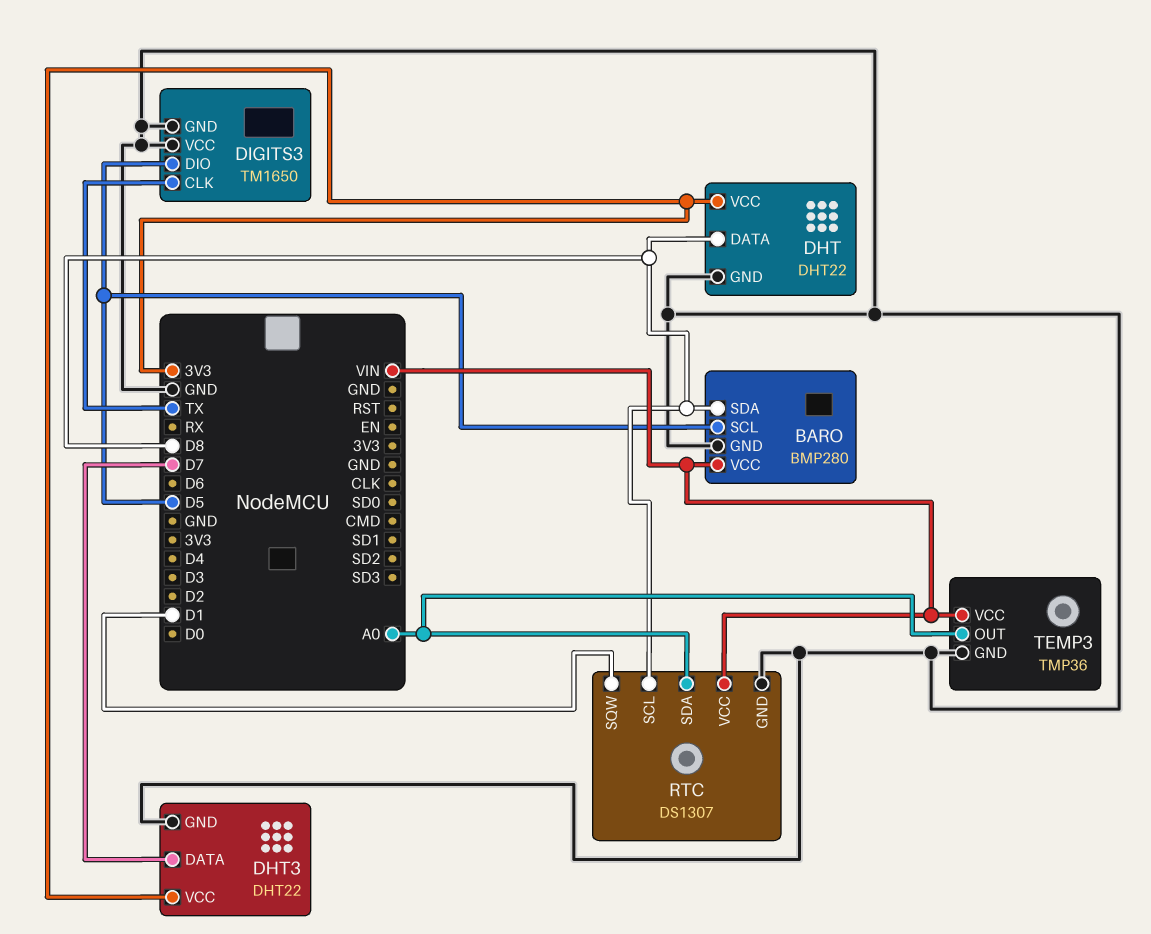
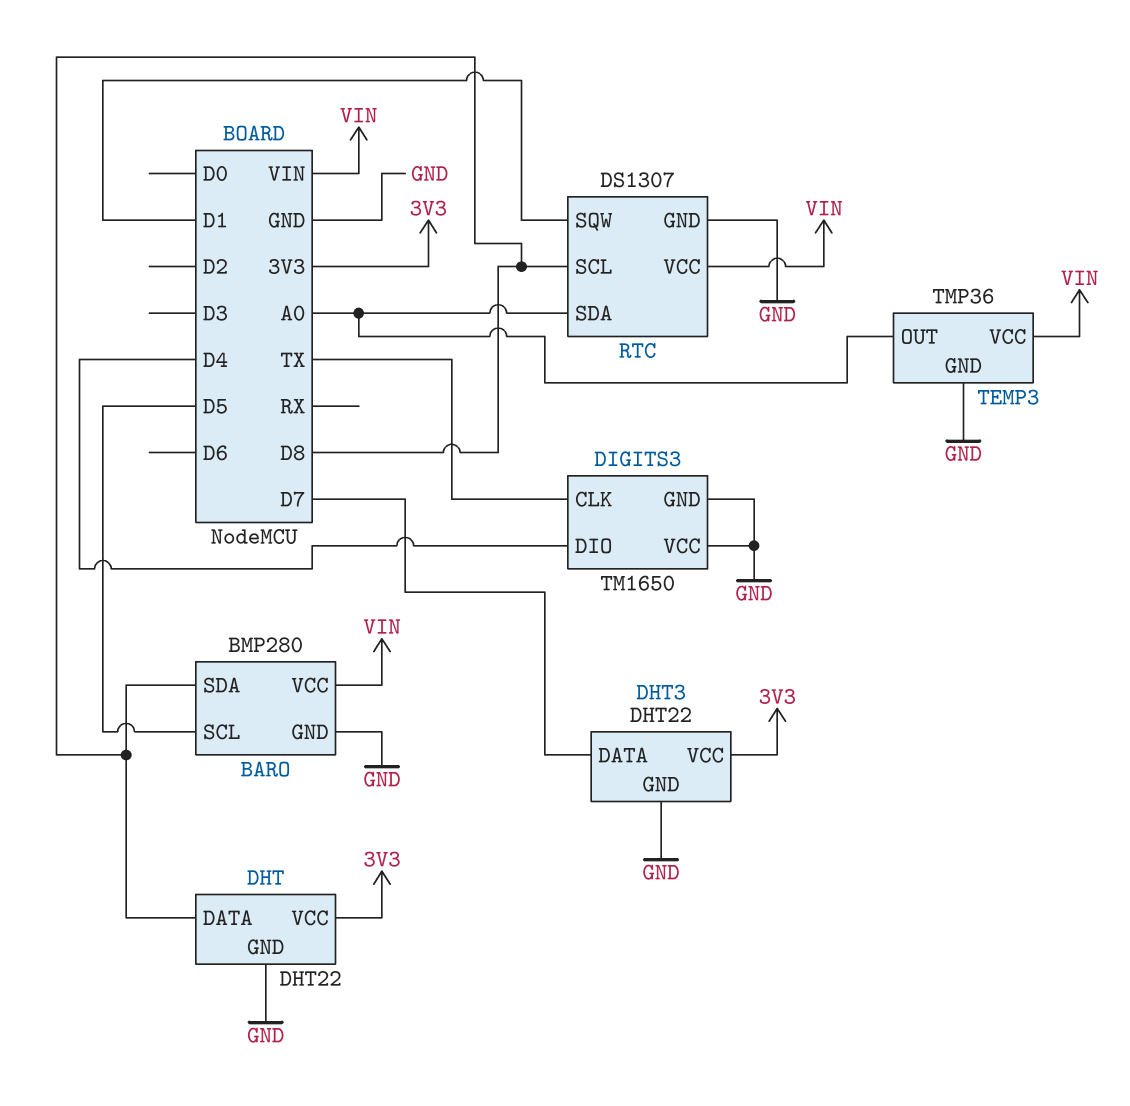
DIGITS3 pin DIO: D5 -> D4

